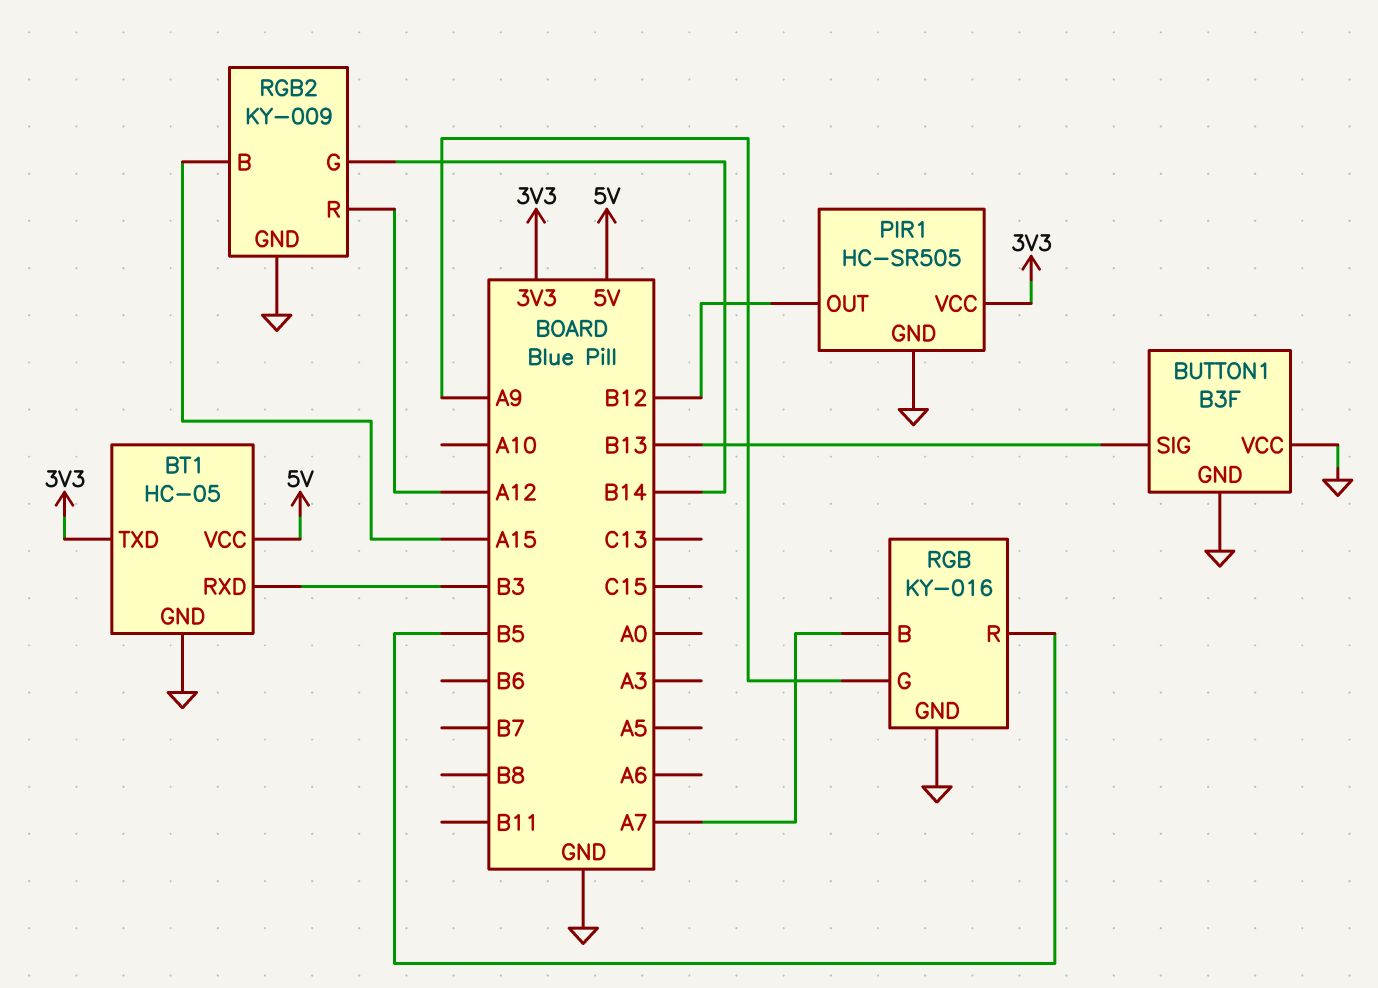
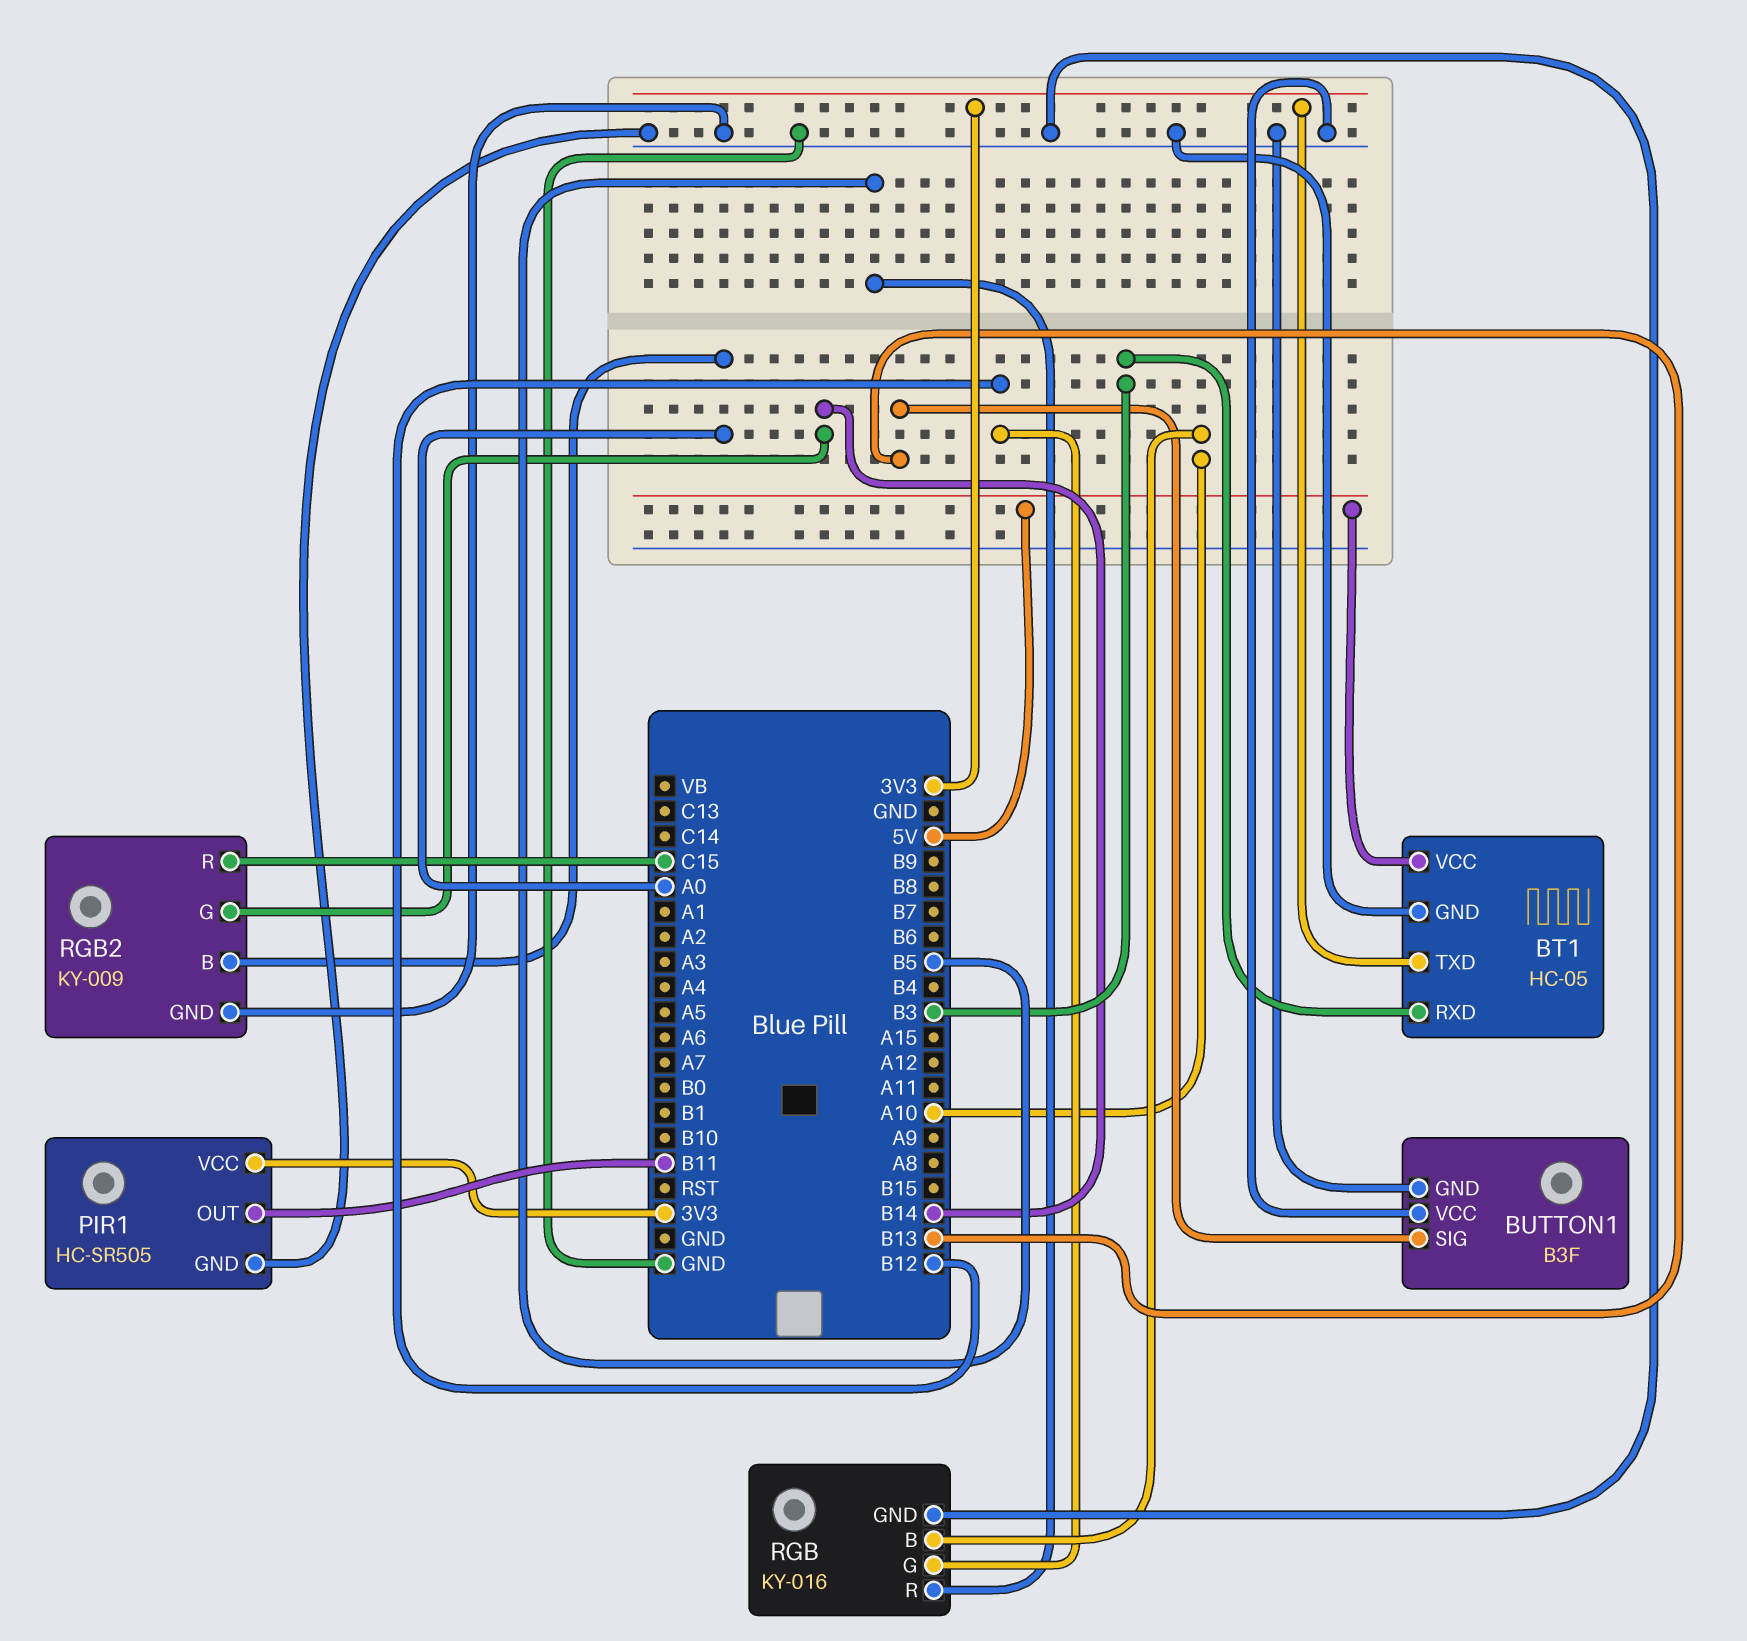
PIR1 pin OUT: B12 -> B11
RGB pin B: A7 -> A10
RGB pin G: A9 -> B12
RGB2 pin B: A15 -> A0
RGB2 pin R: A12 -> C15

